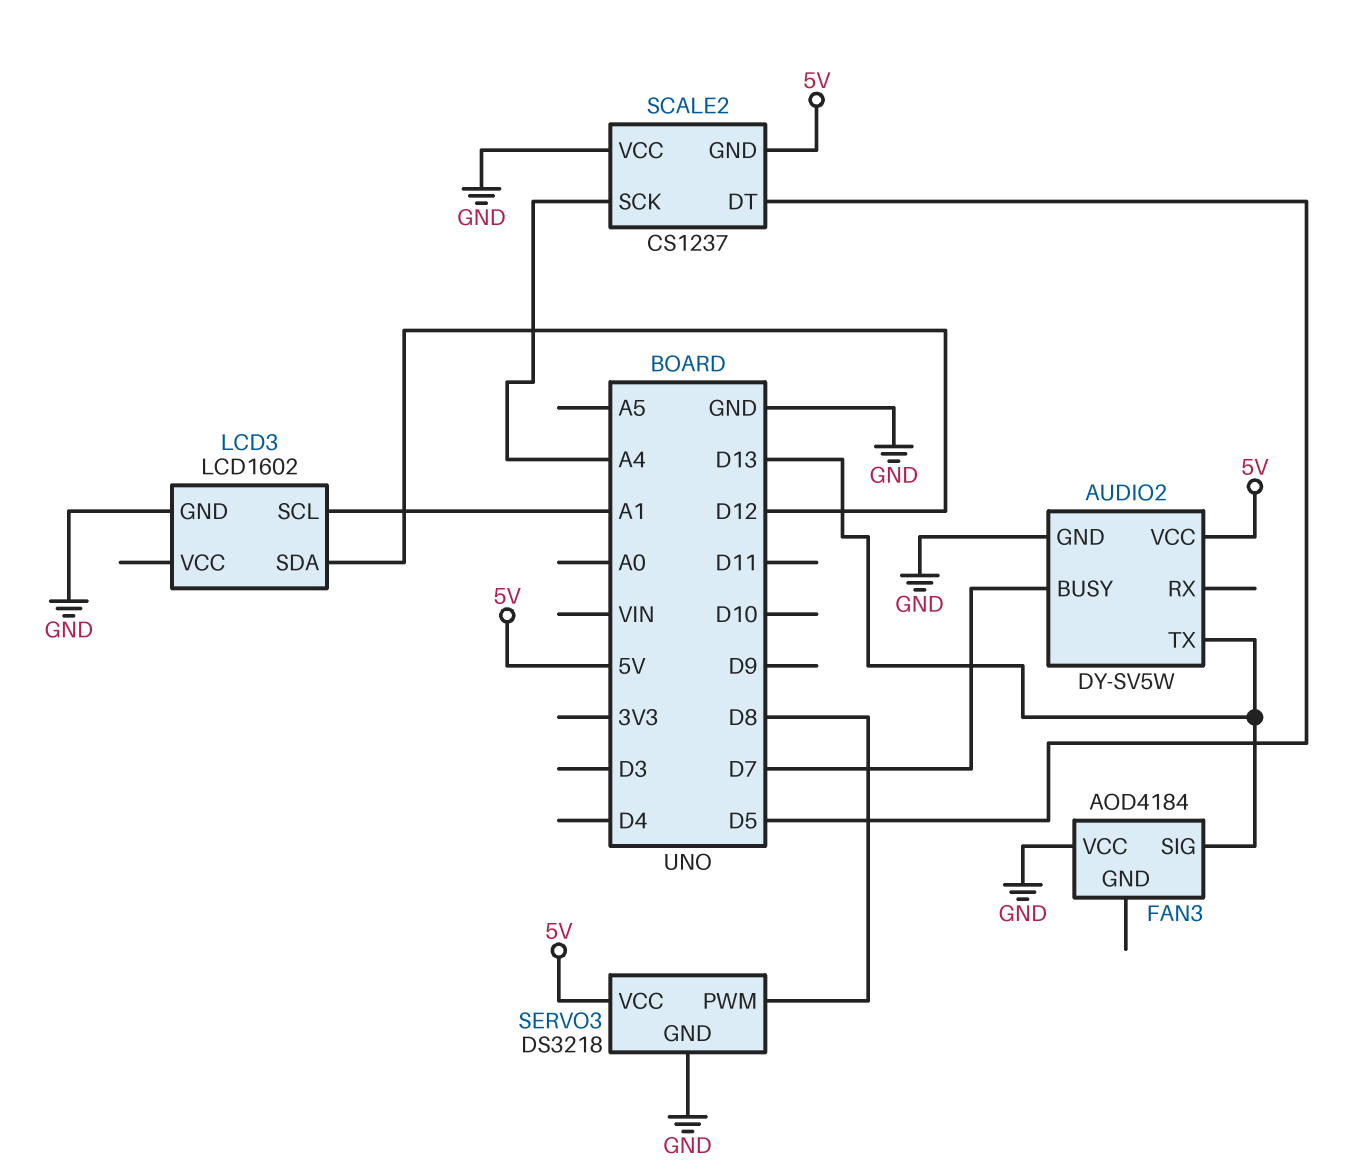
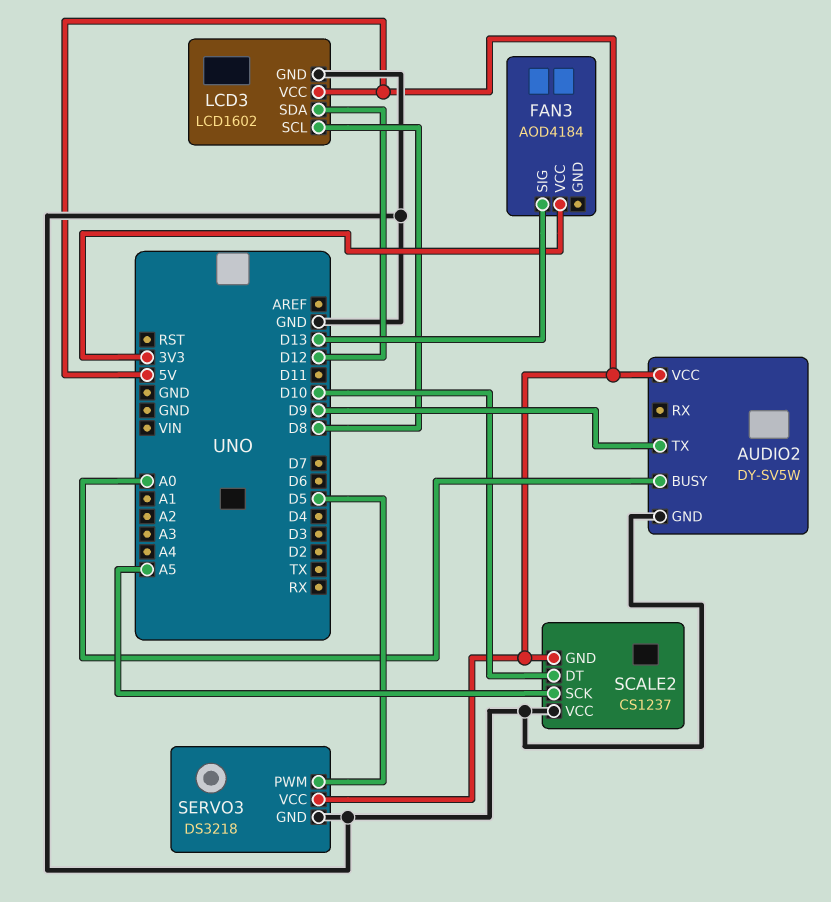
AUDIO2 pin BUSY: D7 -> A0
AUDIO2 pin TX: D13 -> D9
FAN3 pin VCC: GND -> 3V3
LCD3 pin SCL: A1 -> D8
LCD3 pin VCC: none -> 5V
SCALE2 pin DT: D5 -> D10
SCALE2 pin SCK: A4 -> A5
SERVO3 pin PWM: D8 -> D5

